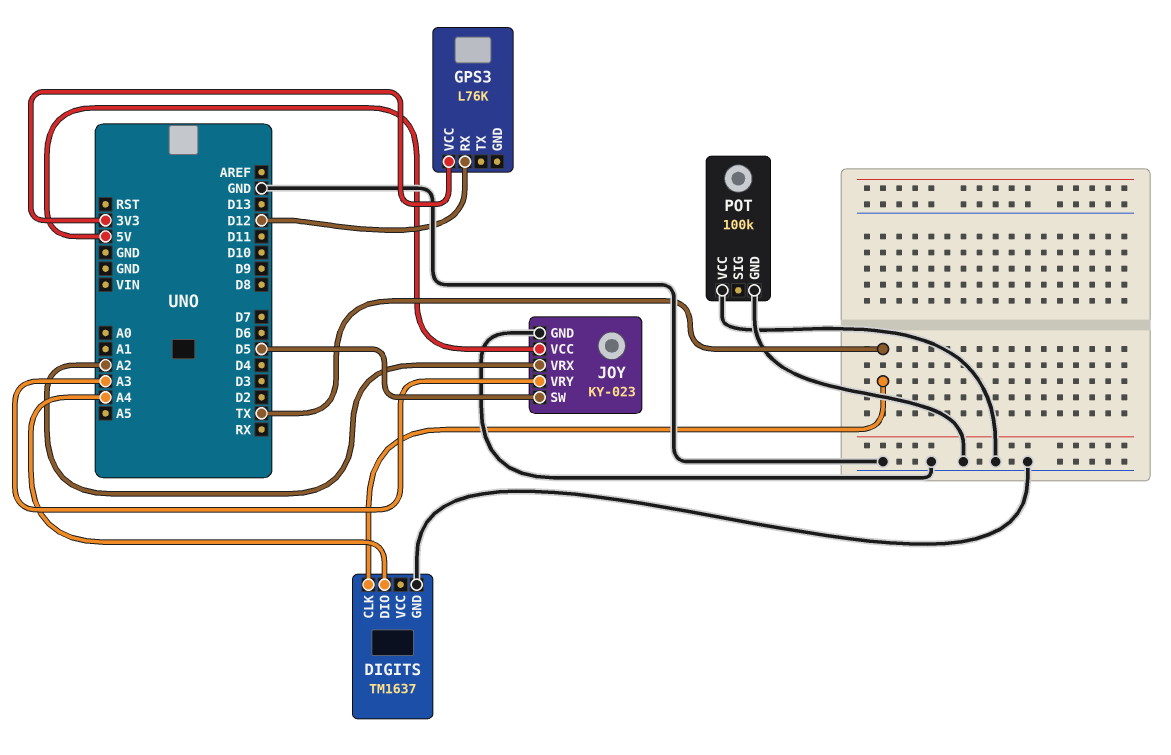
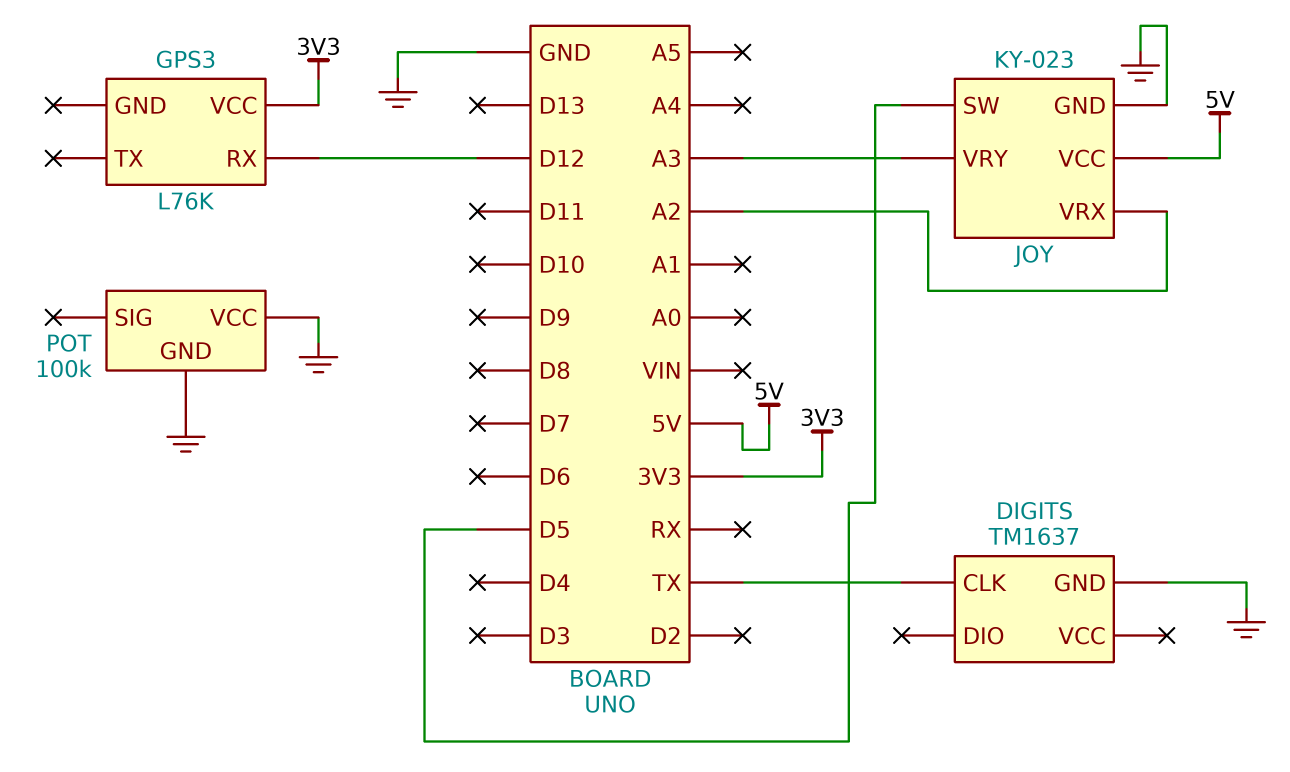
DIGITS pin DIO: A4 -> none

